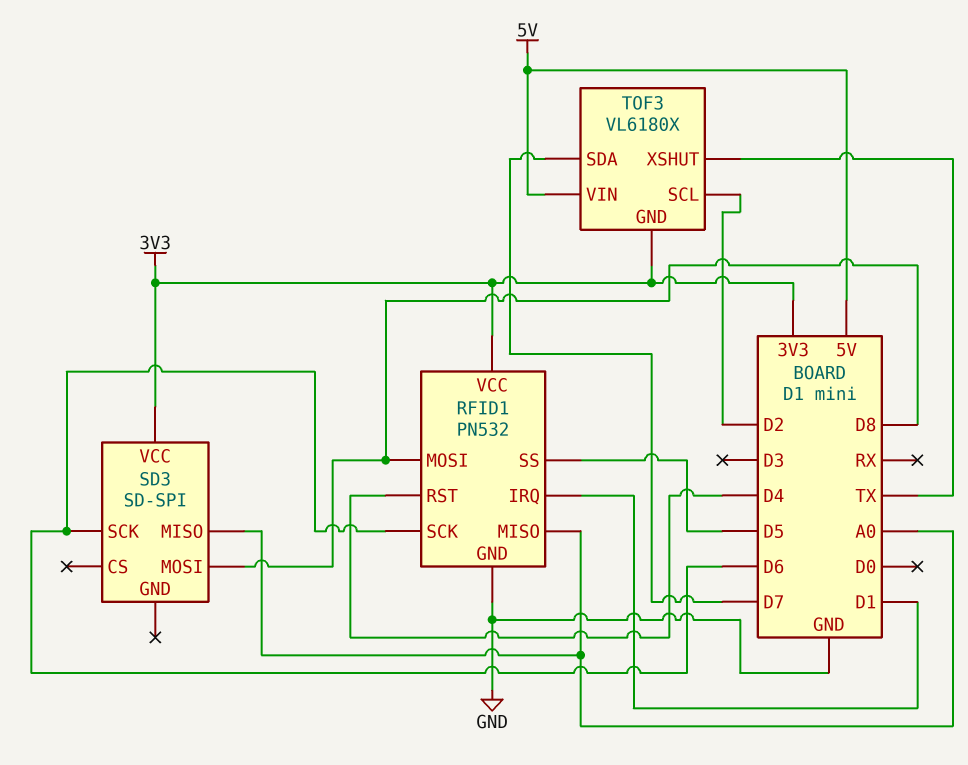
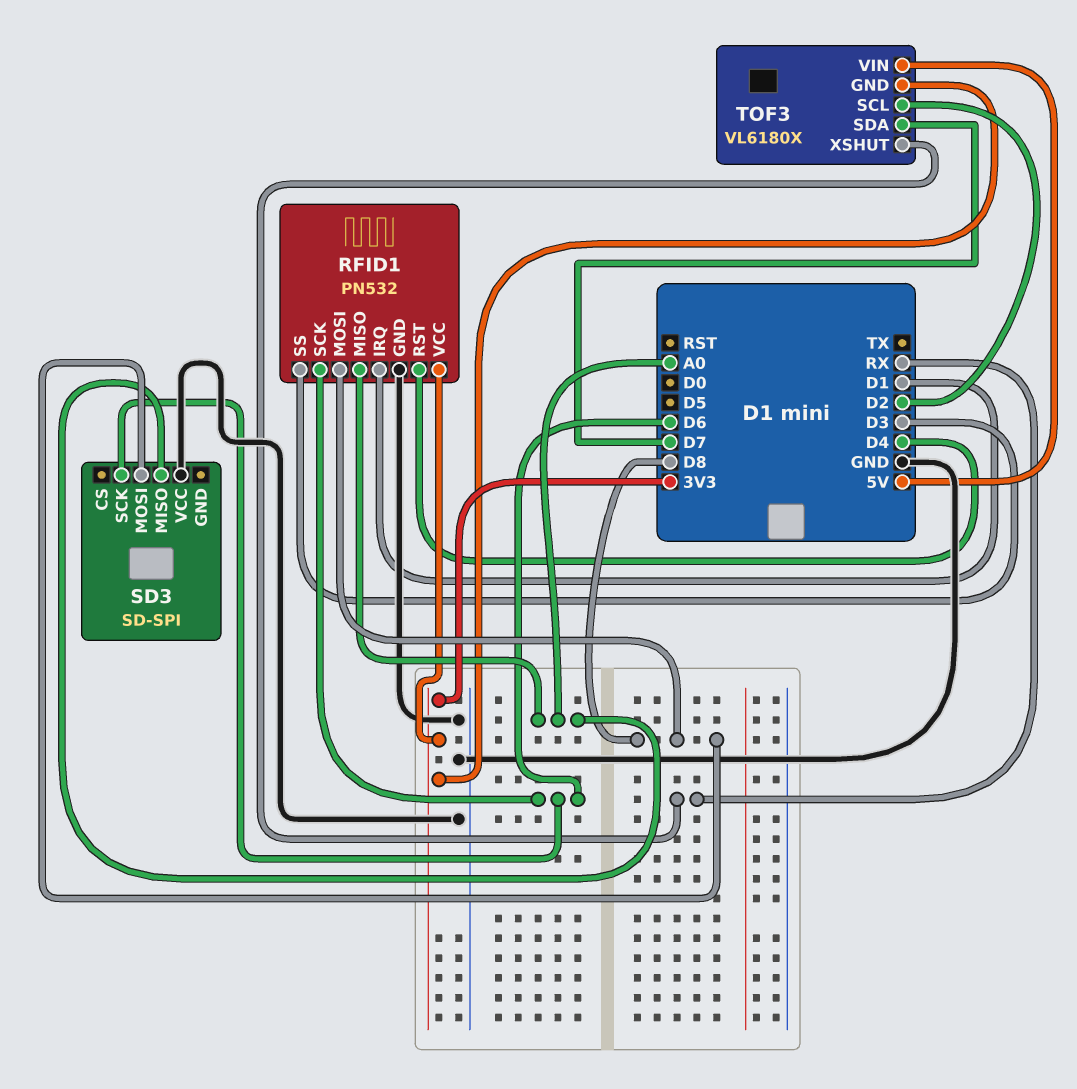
RFID1 pin SS: D5 -> D3
SD3 pin VCC: 3V3 -> GND
TOF3 pin XSHUT: TX -> RX

